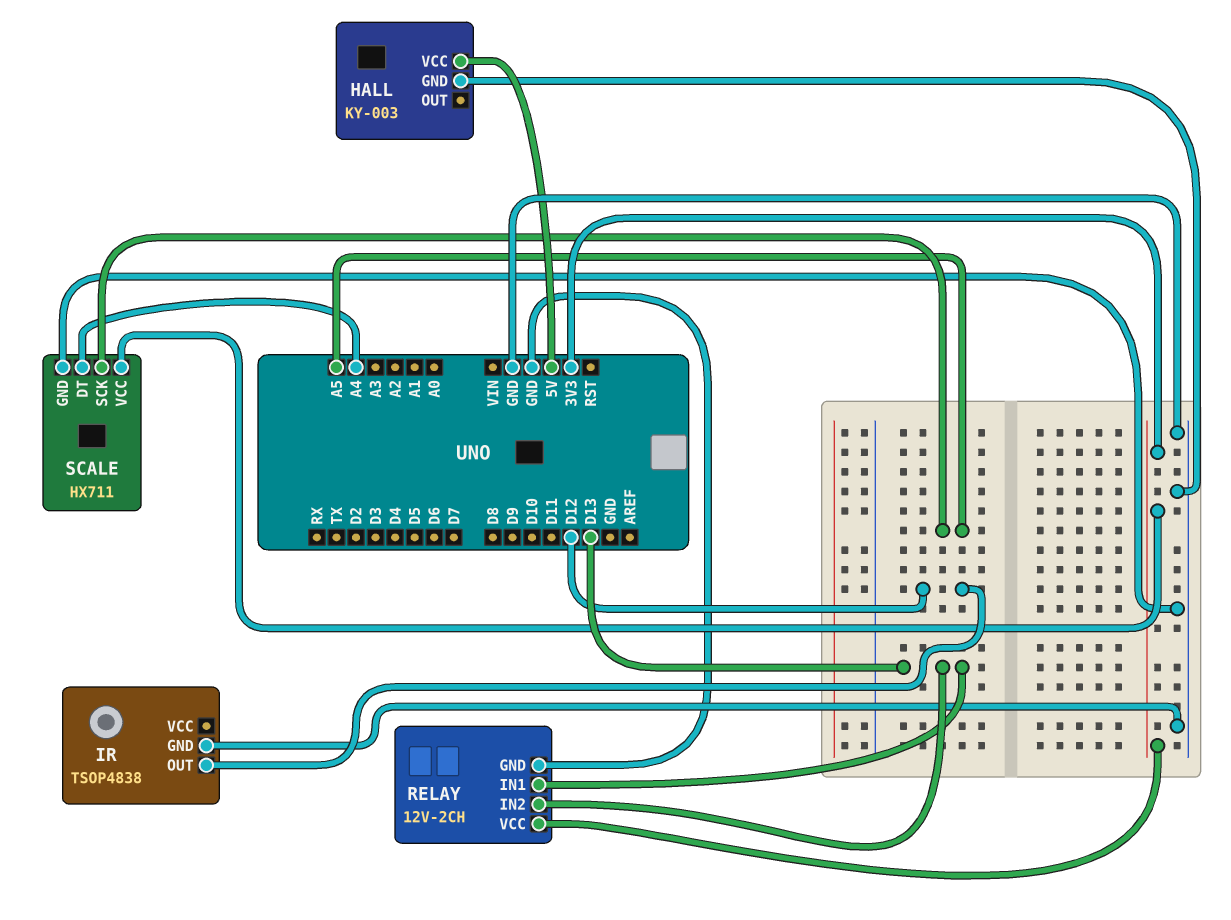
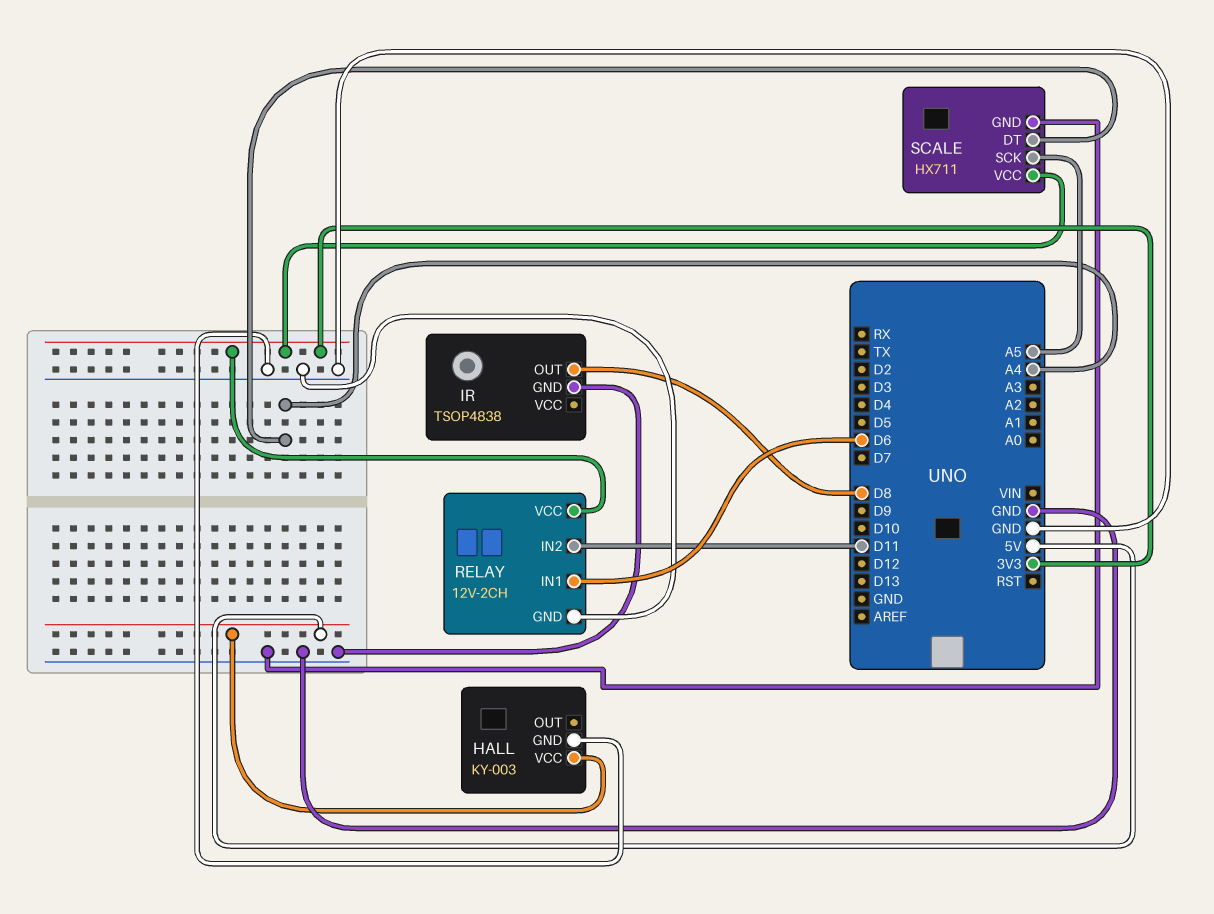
IR pin OUT: D12 -> D8
RELAY pin IN1: D13 -> D6
RELAY pin IN2: D13 -> D11

